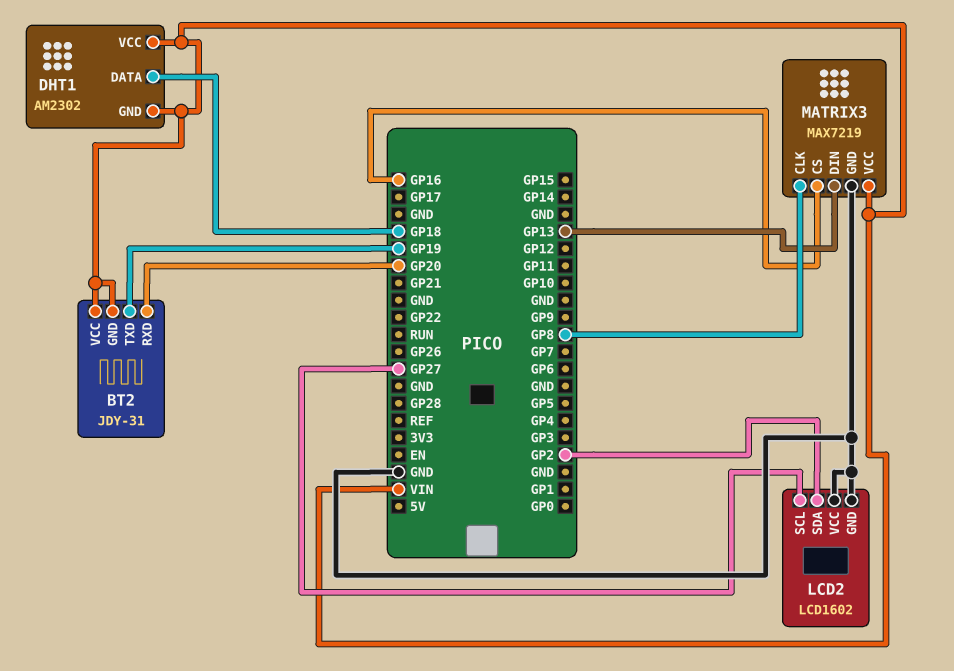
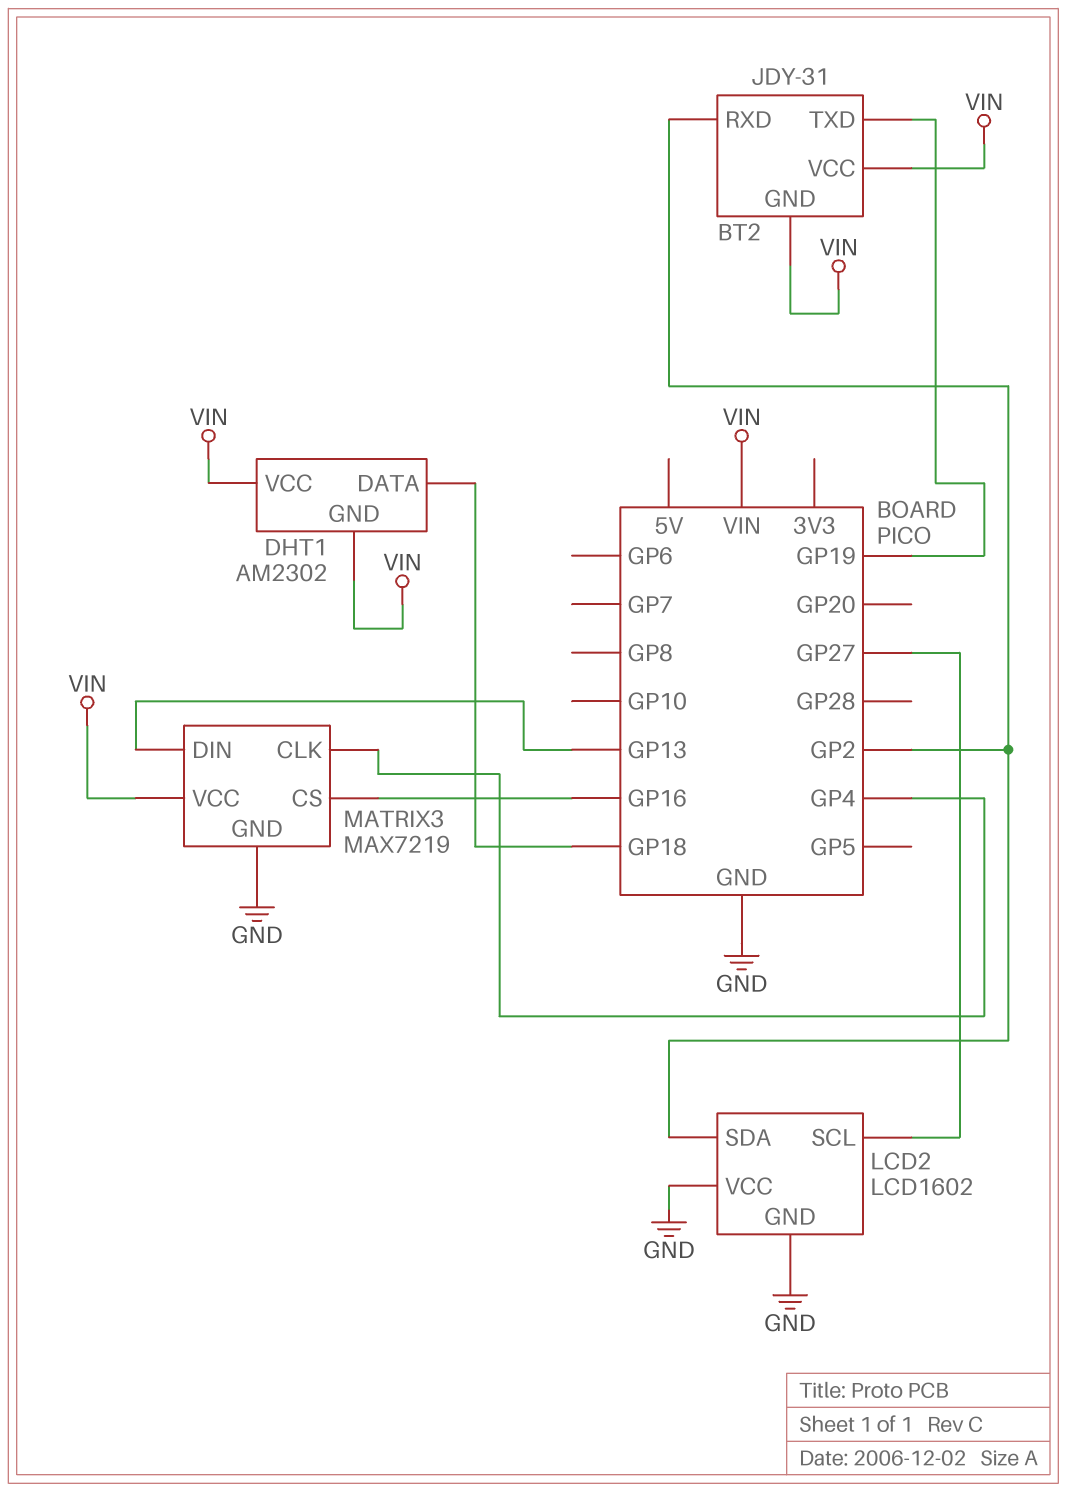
BT2 pin RXD: GP20 -> GP2
MATRIX3 pin CLK: GP8 -> GP4

